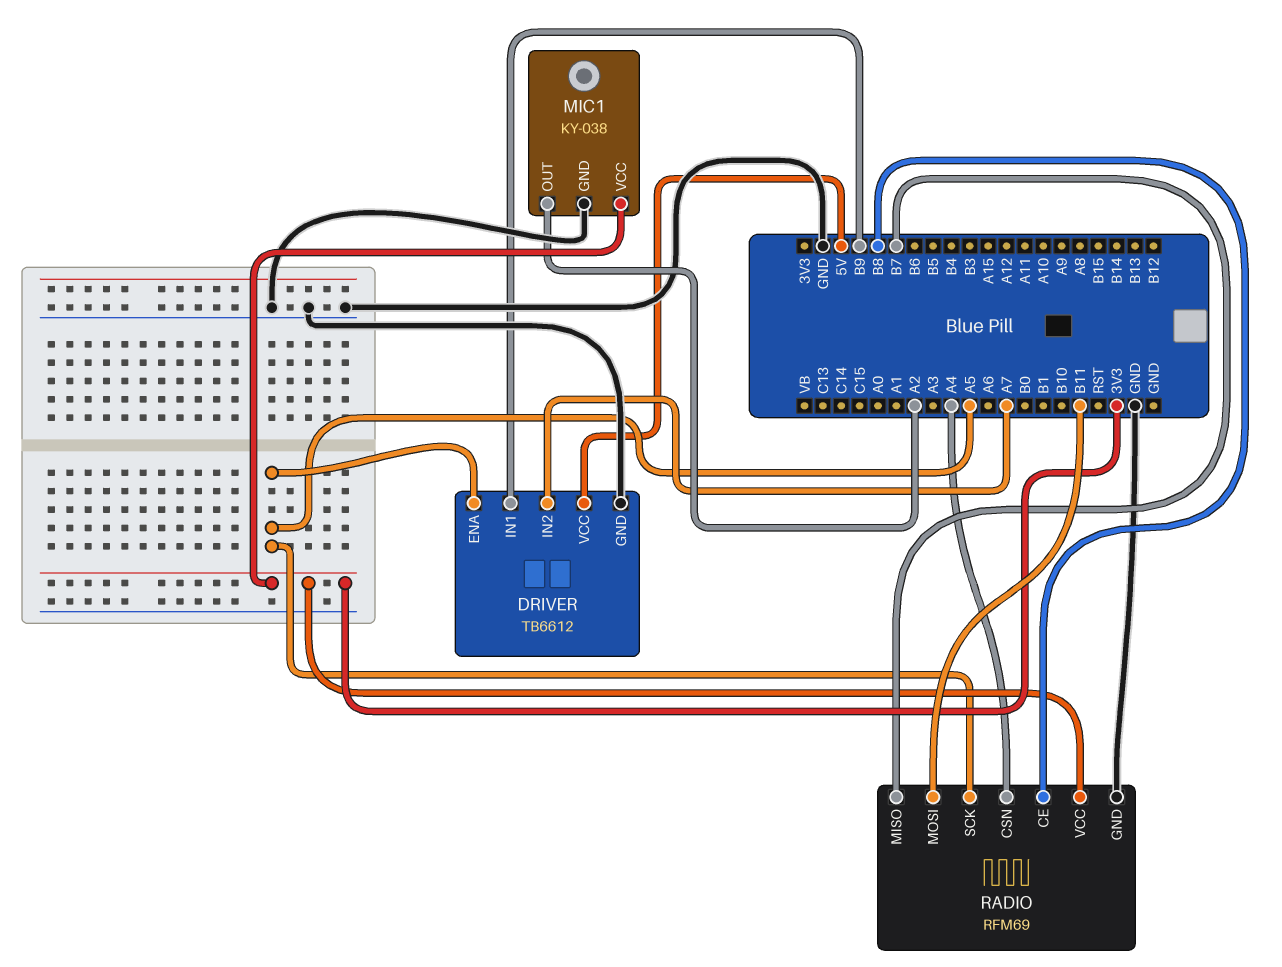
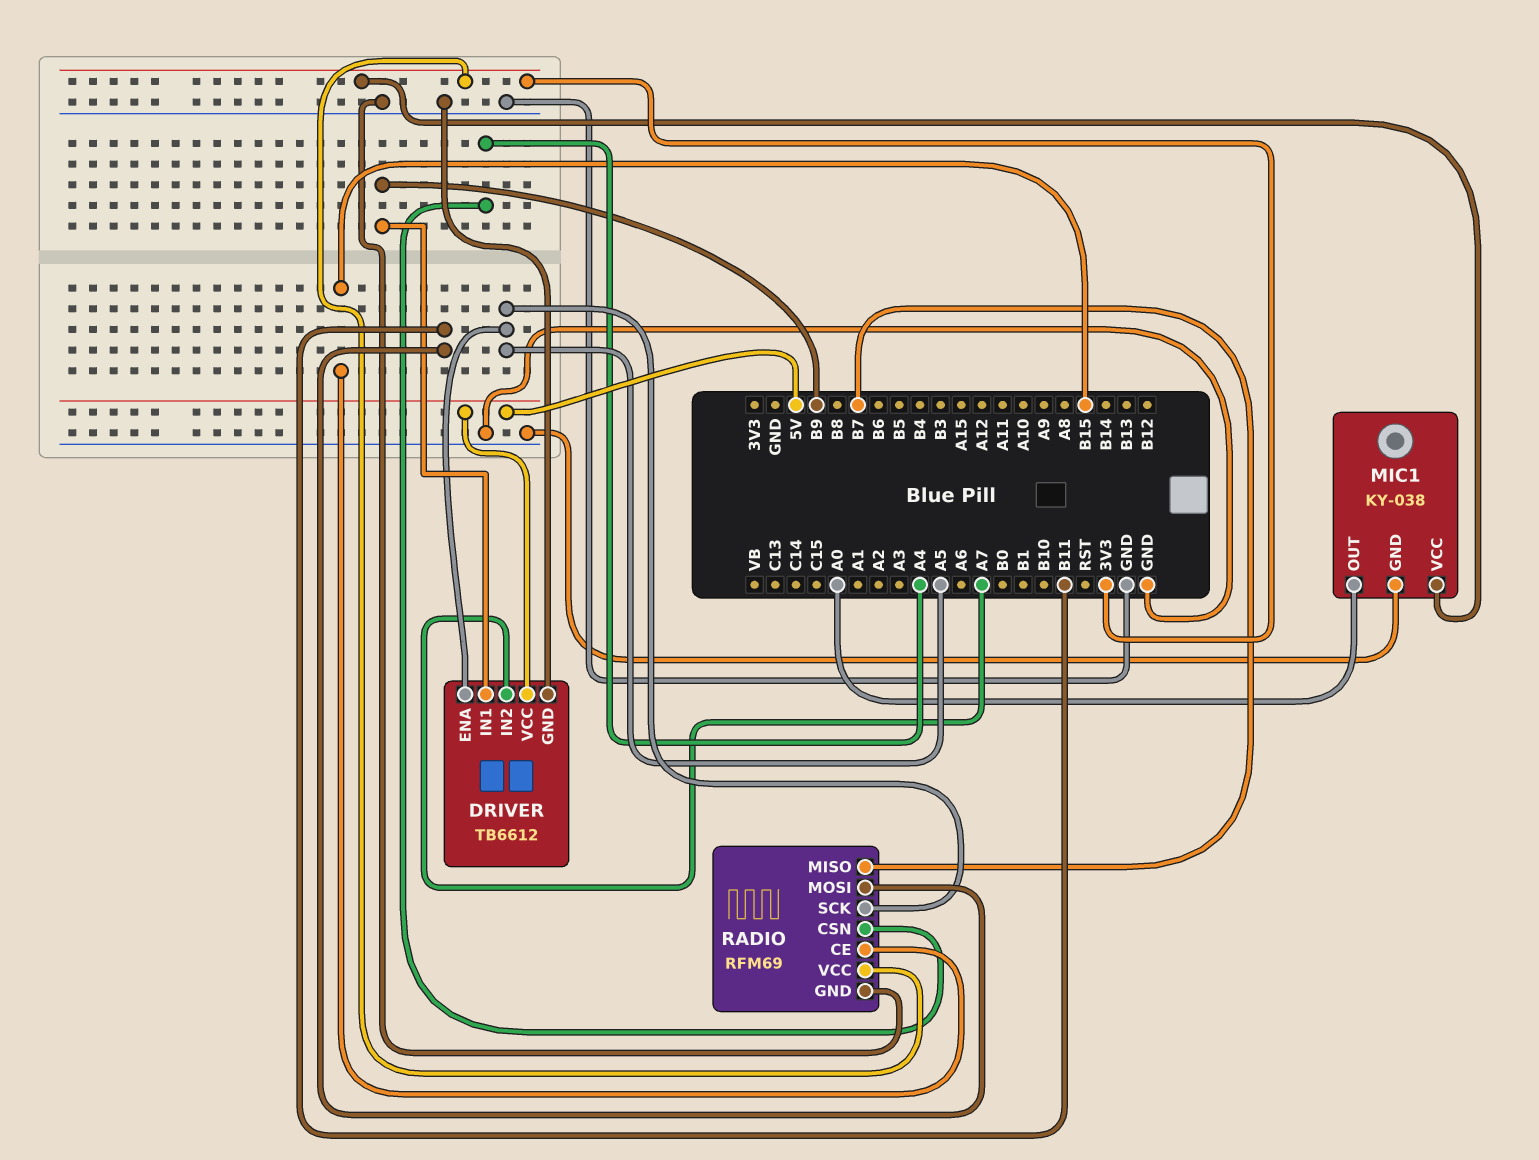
MIC1 pin OUT: A2 -> A0
RADIO pin CE: B8 -> B15

